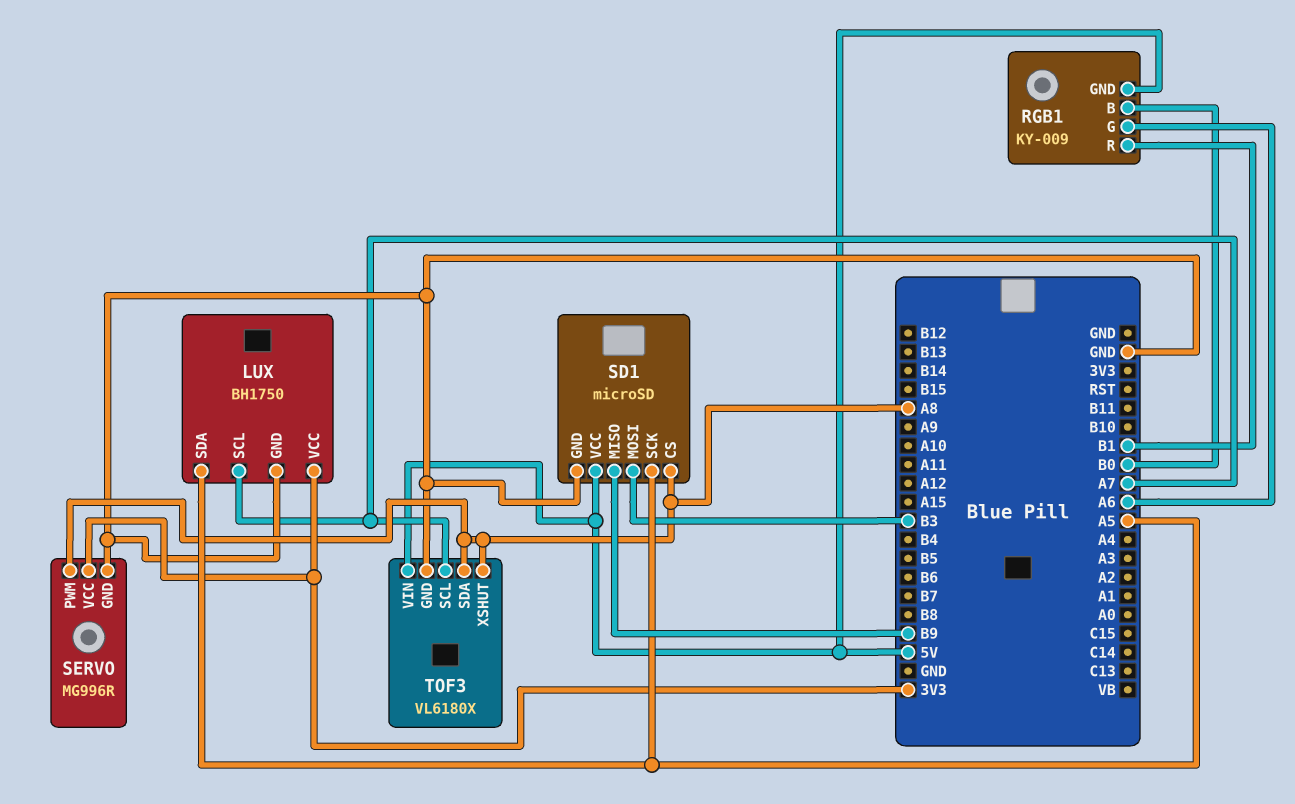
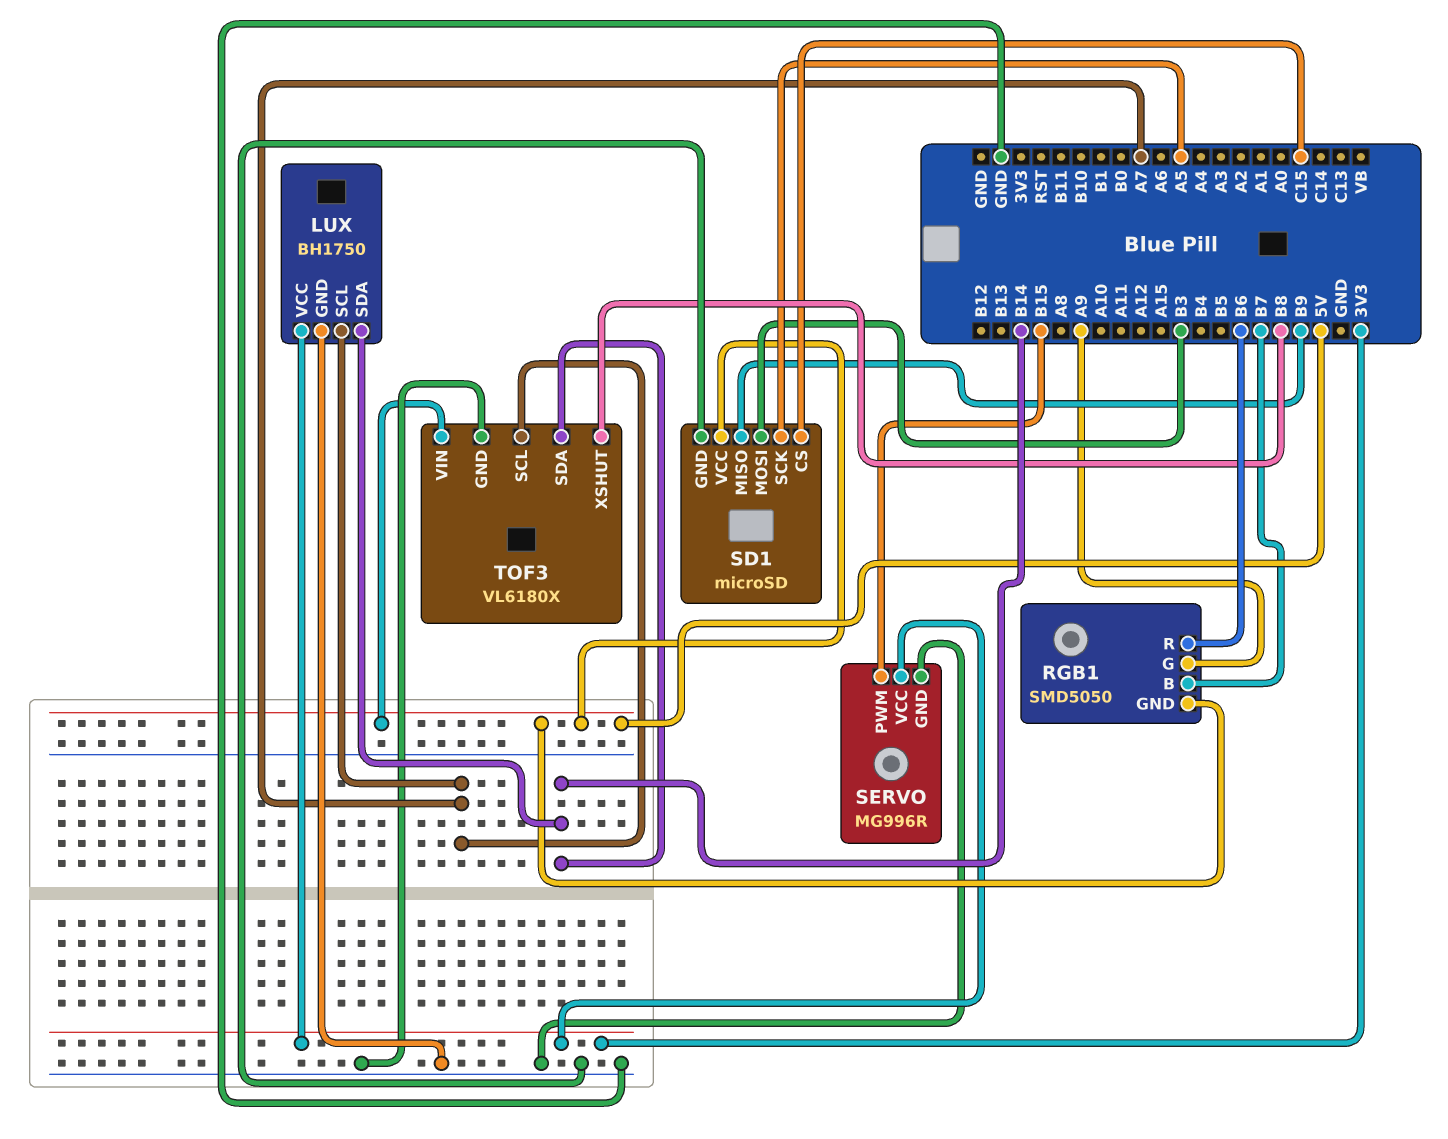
LUX pin SDA: A5 -> B14
RGB1: KY-009 -> SMD5050
RGB1 pin B: B0 -> B7
RGB1 pin G: A6 -> A9
RGB1 pin R: B1 -> B6
SD1 pin CS: A8 -> C15
SERVO pin PWM: A8 -> B15
TOF3 pin SDA: A8 -> B14
TOF3 pin XSHUT: A8 -> B8

